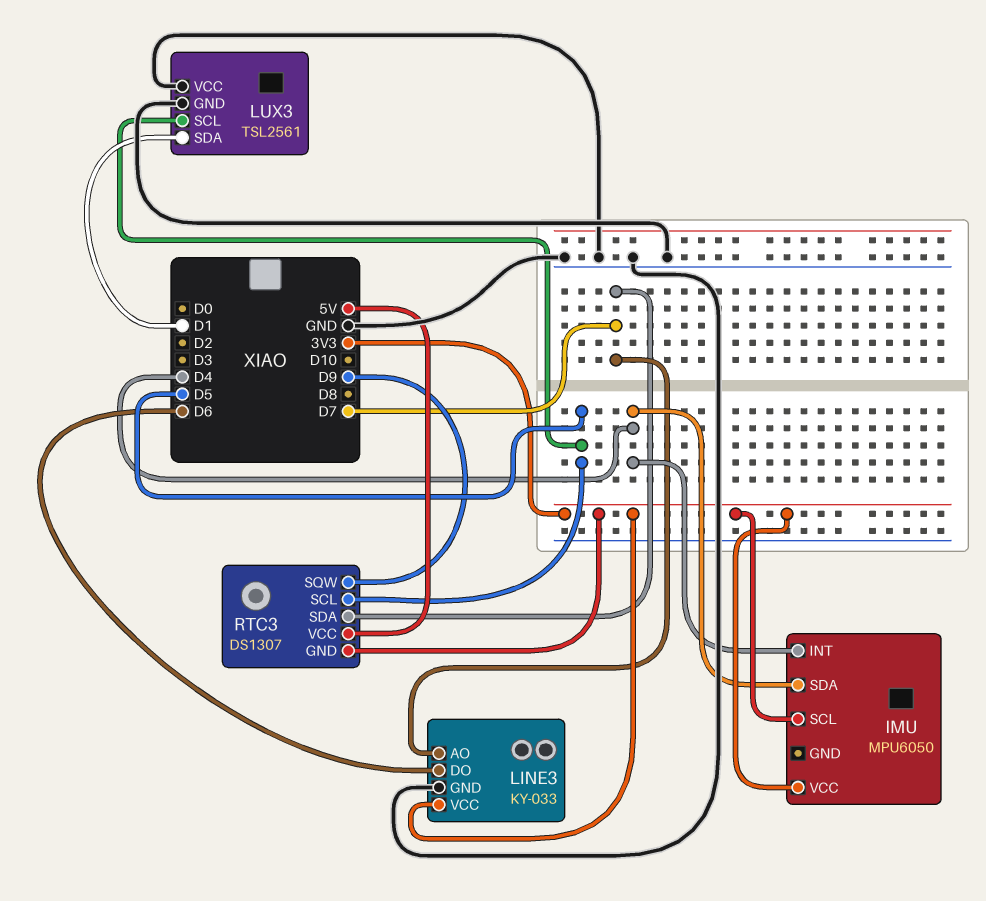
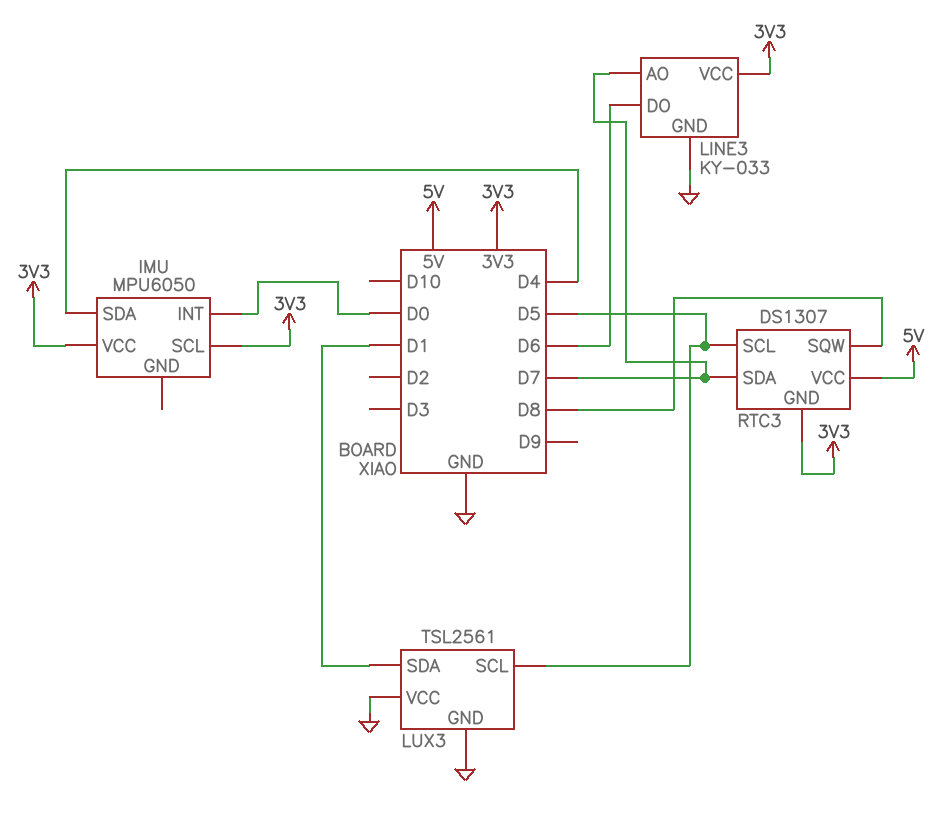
IMU pin INT: D4 -> D0
RTC3 pin SQW: D9 -> D8

